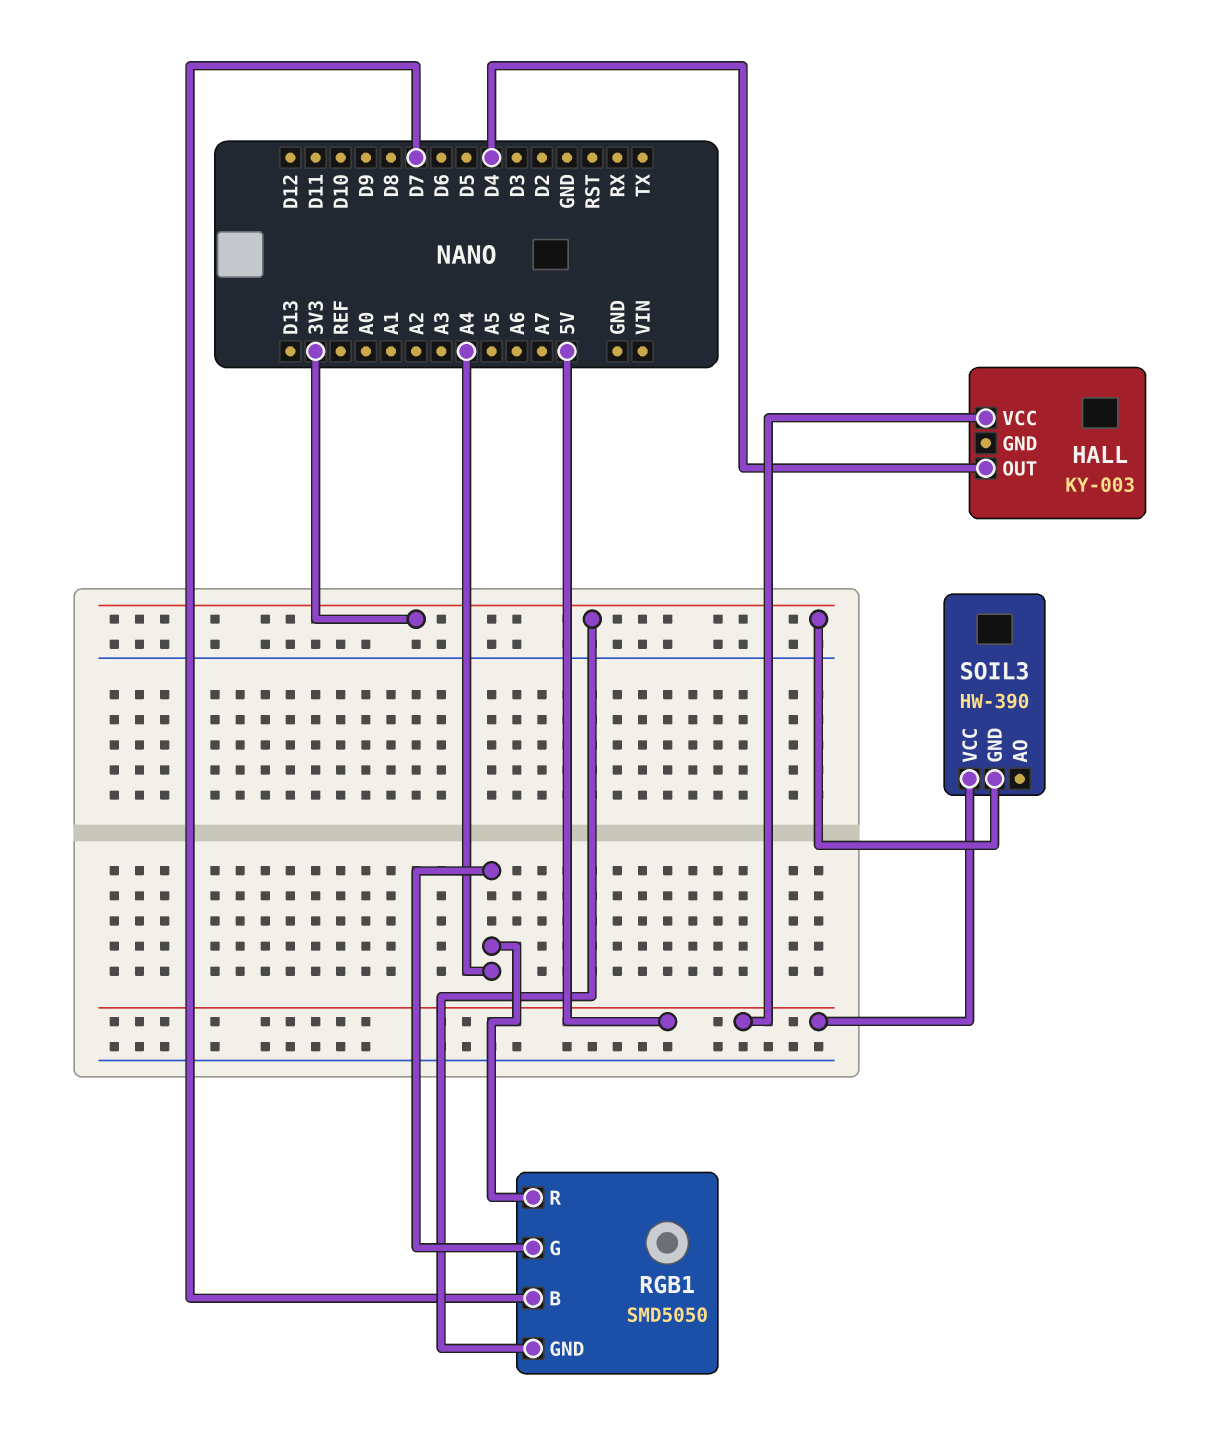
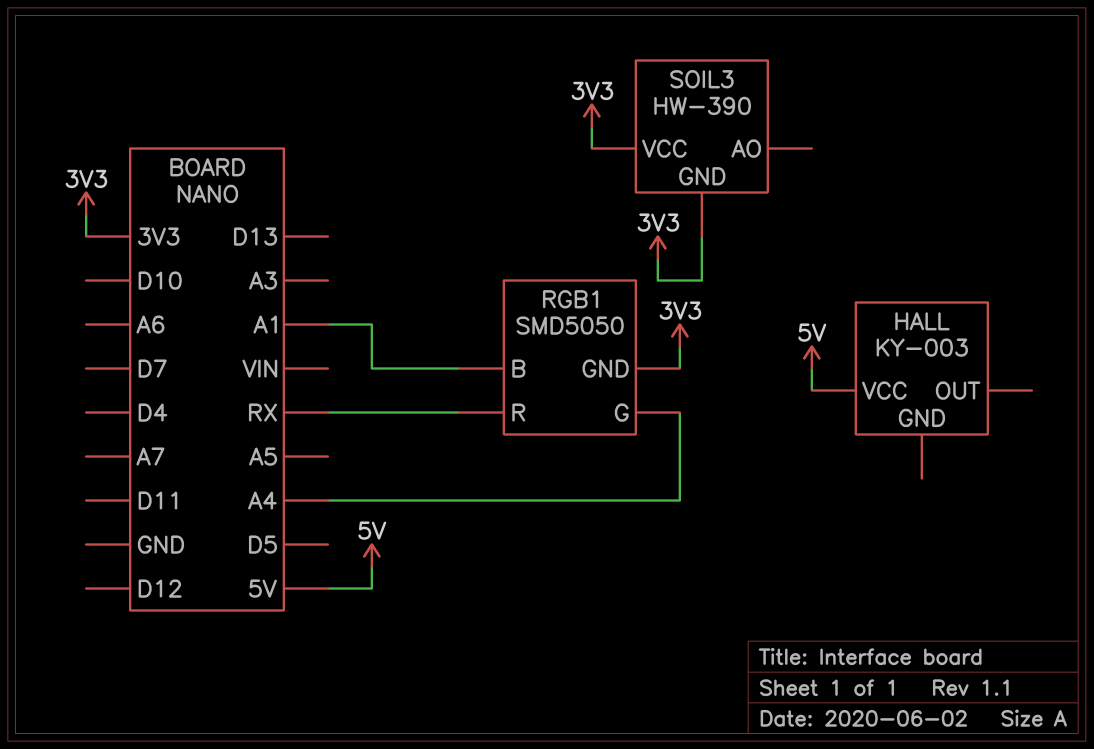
HALL pin OUT: D4 -> none
RGB1 pin B: D7 -> A1
RGB1 pin R: A4 -> RX
SOIL3 pin VCC: 5V -> 3V3

